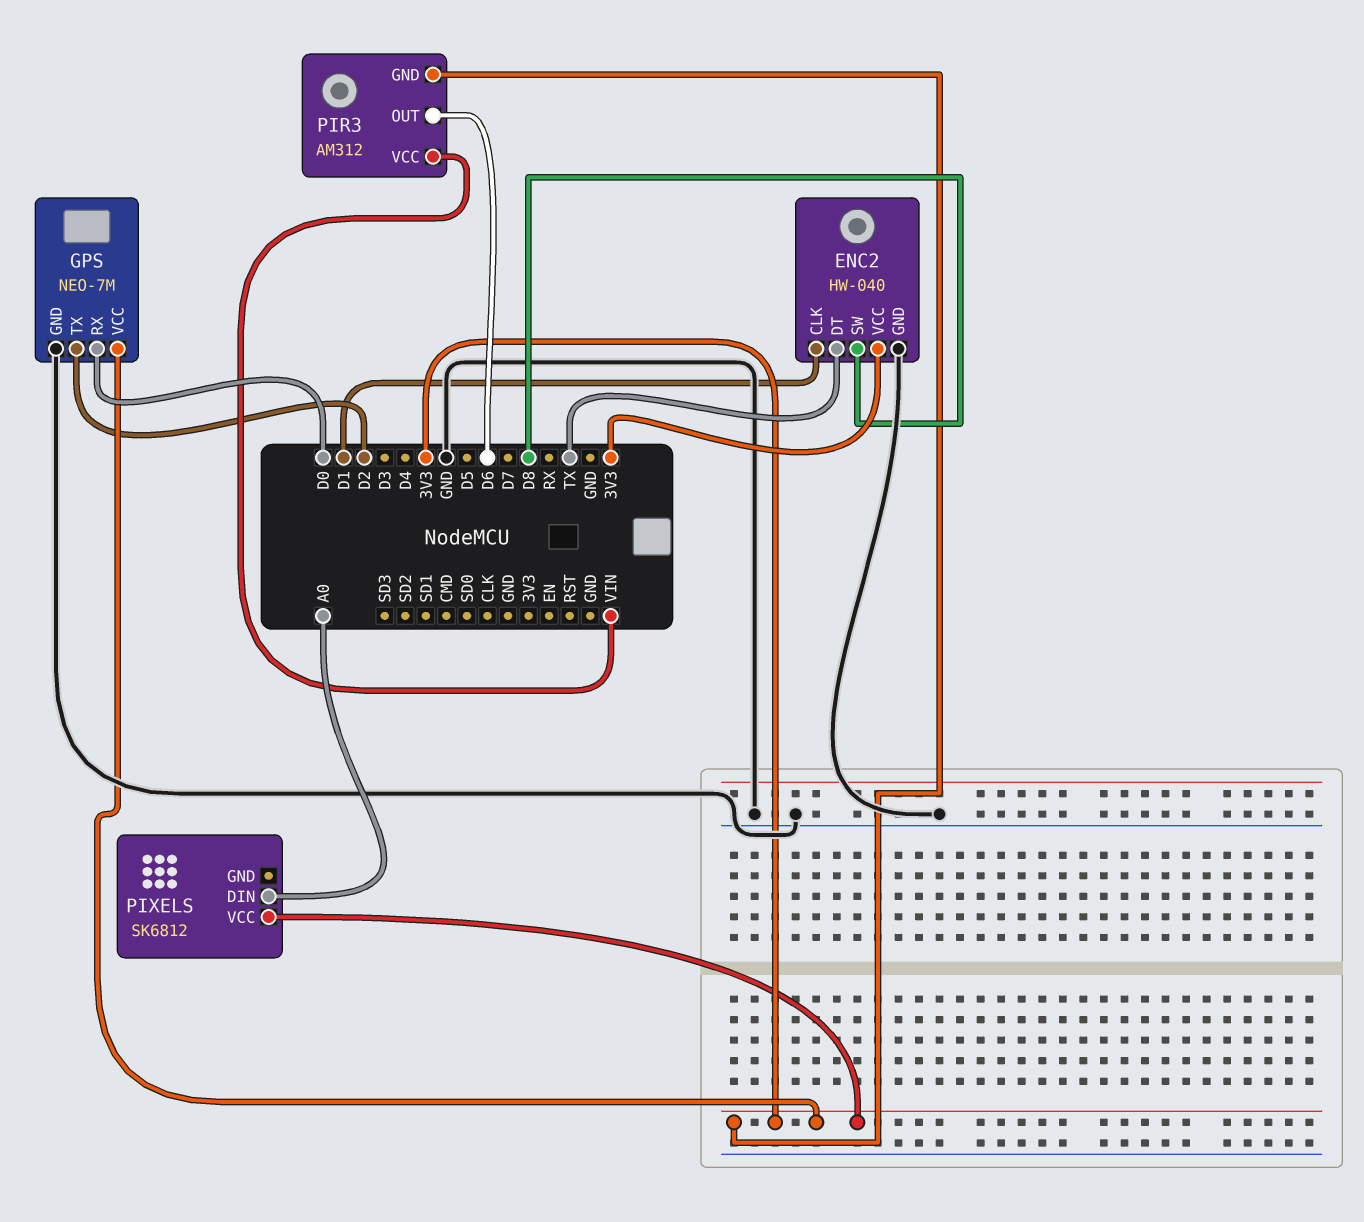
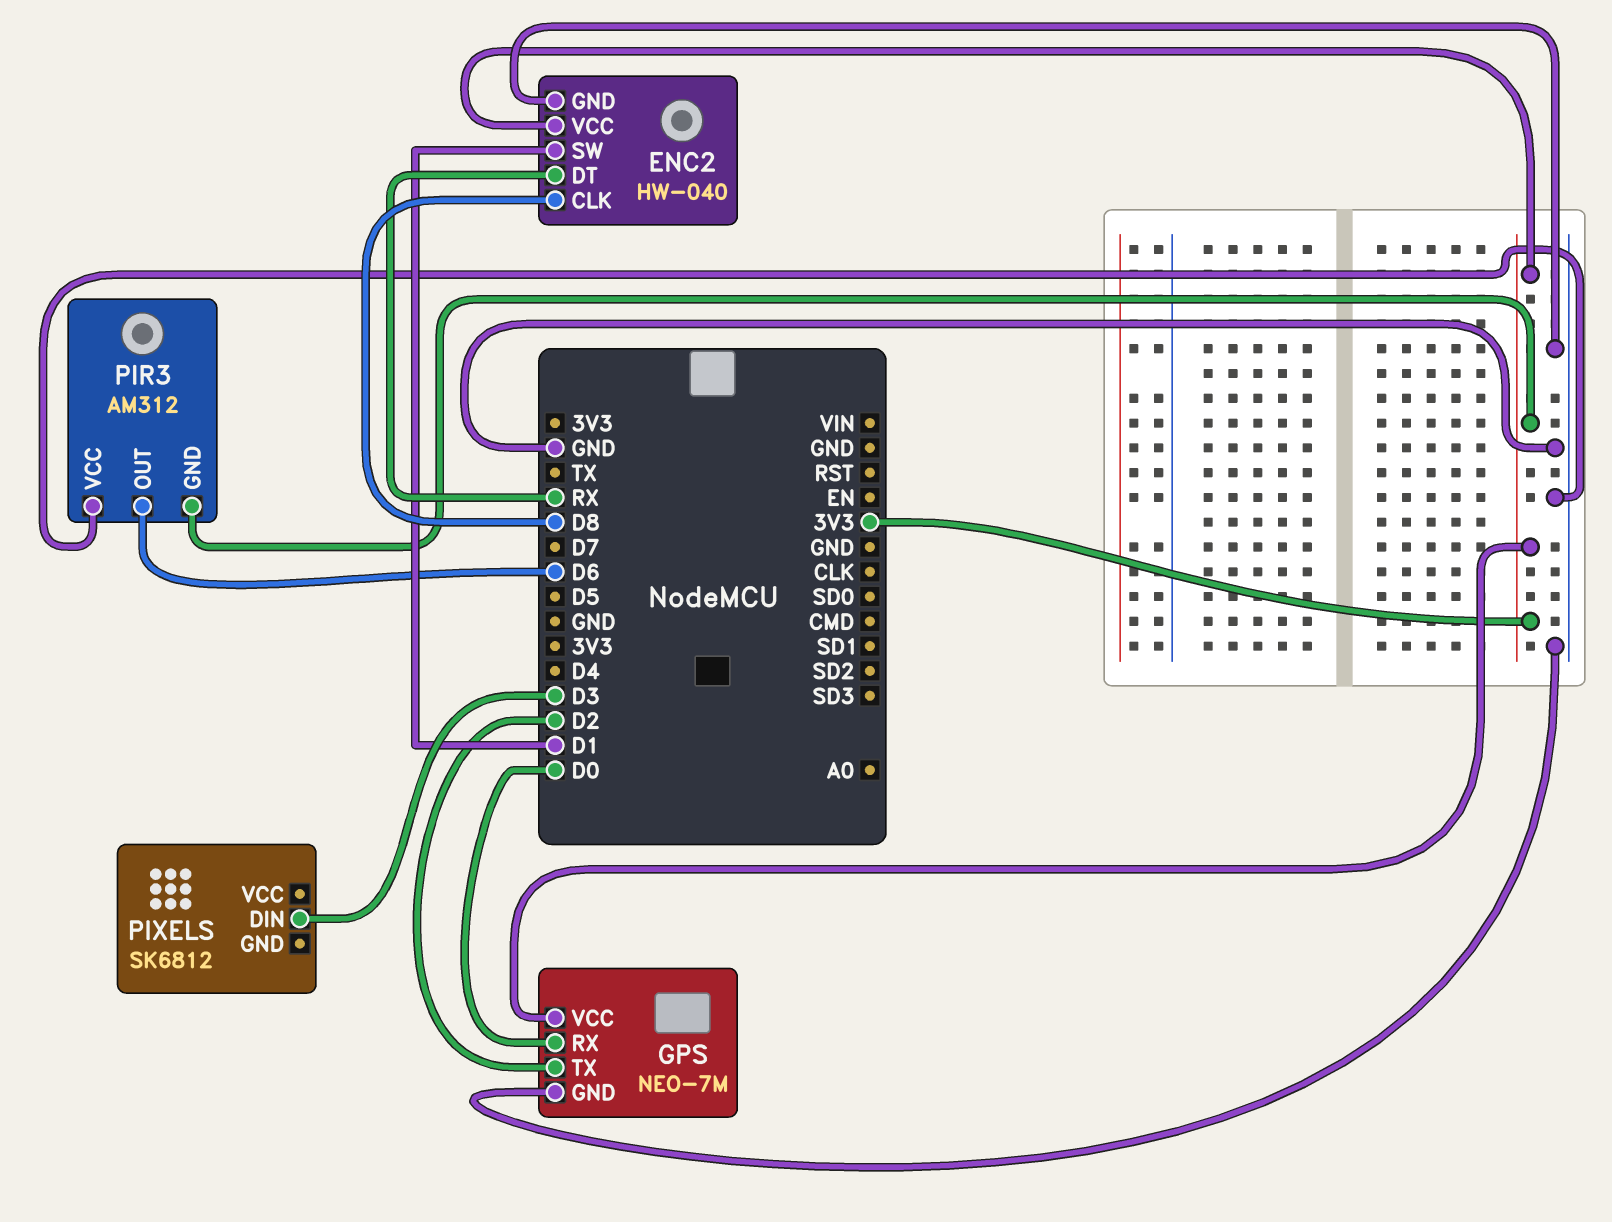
ENC2 pin CLK: D1 -> D8
ENC2 pin DT: TX -> RX
ENC2 pin SW: D8 -> D1
PIR3 pin VCC: VIN -> GND
PIXELS pin DIN: A0 -> D3
PIXELS pin VCC: 3V3 -> none

